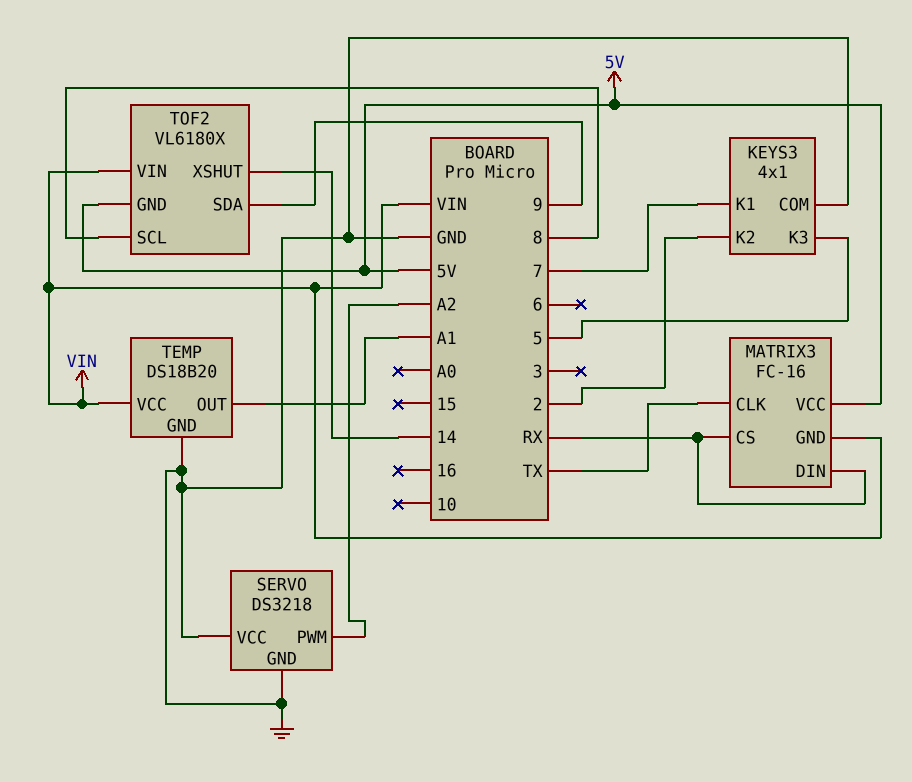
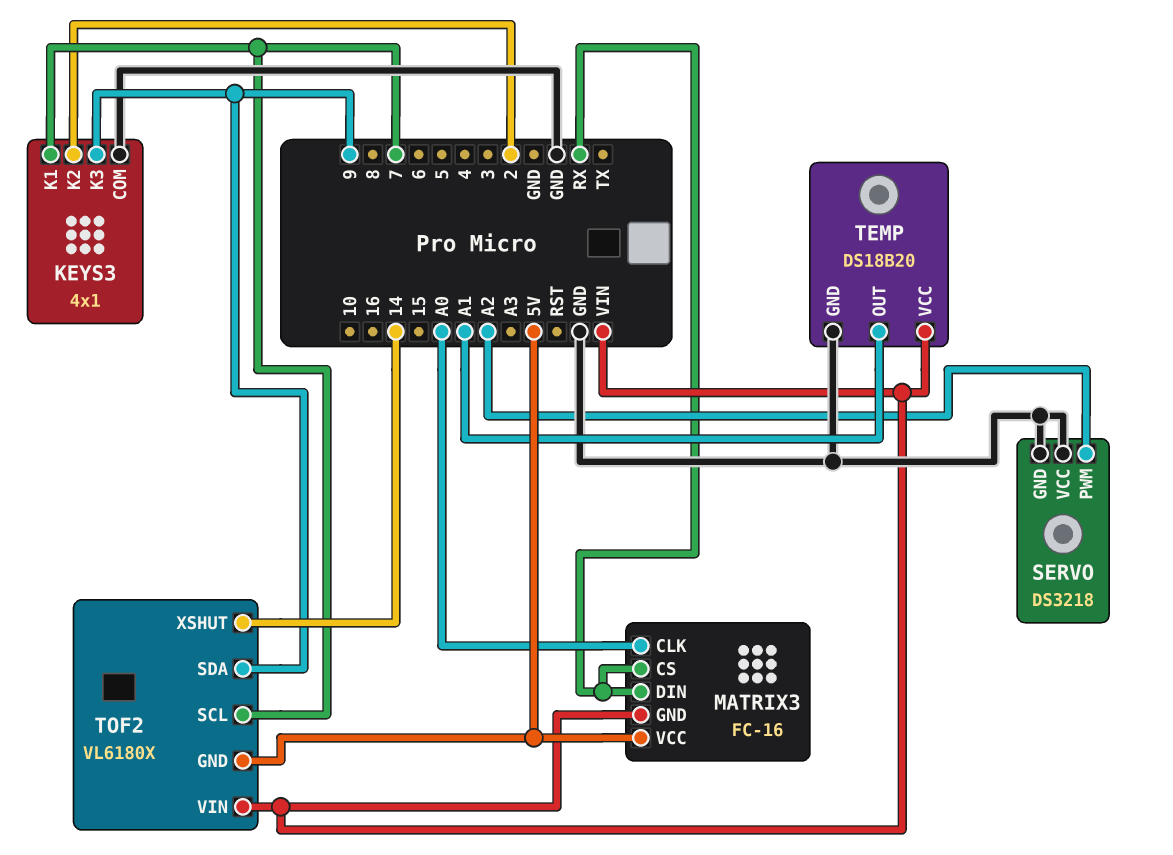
KEYS3 pin K3: 5 -> 9
MATRIX3 pin CLK: TX -> A0
TOF2 pin SCL: 8 -> 7

